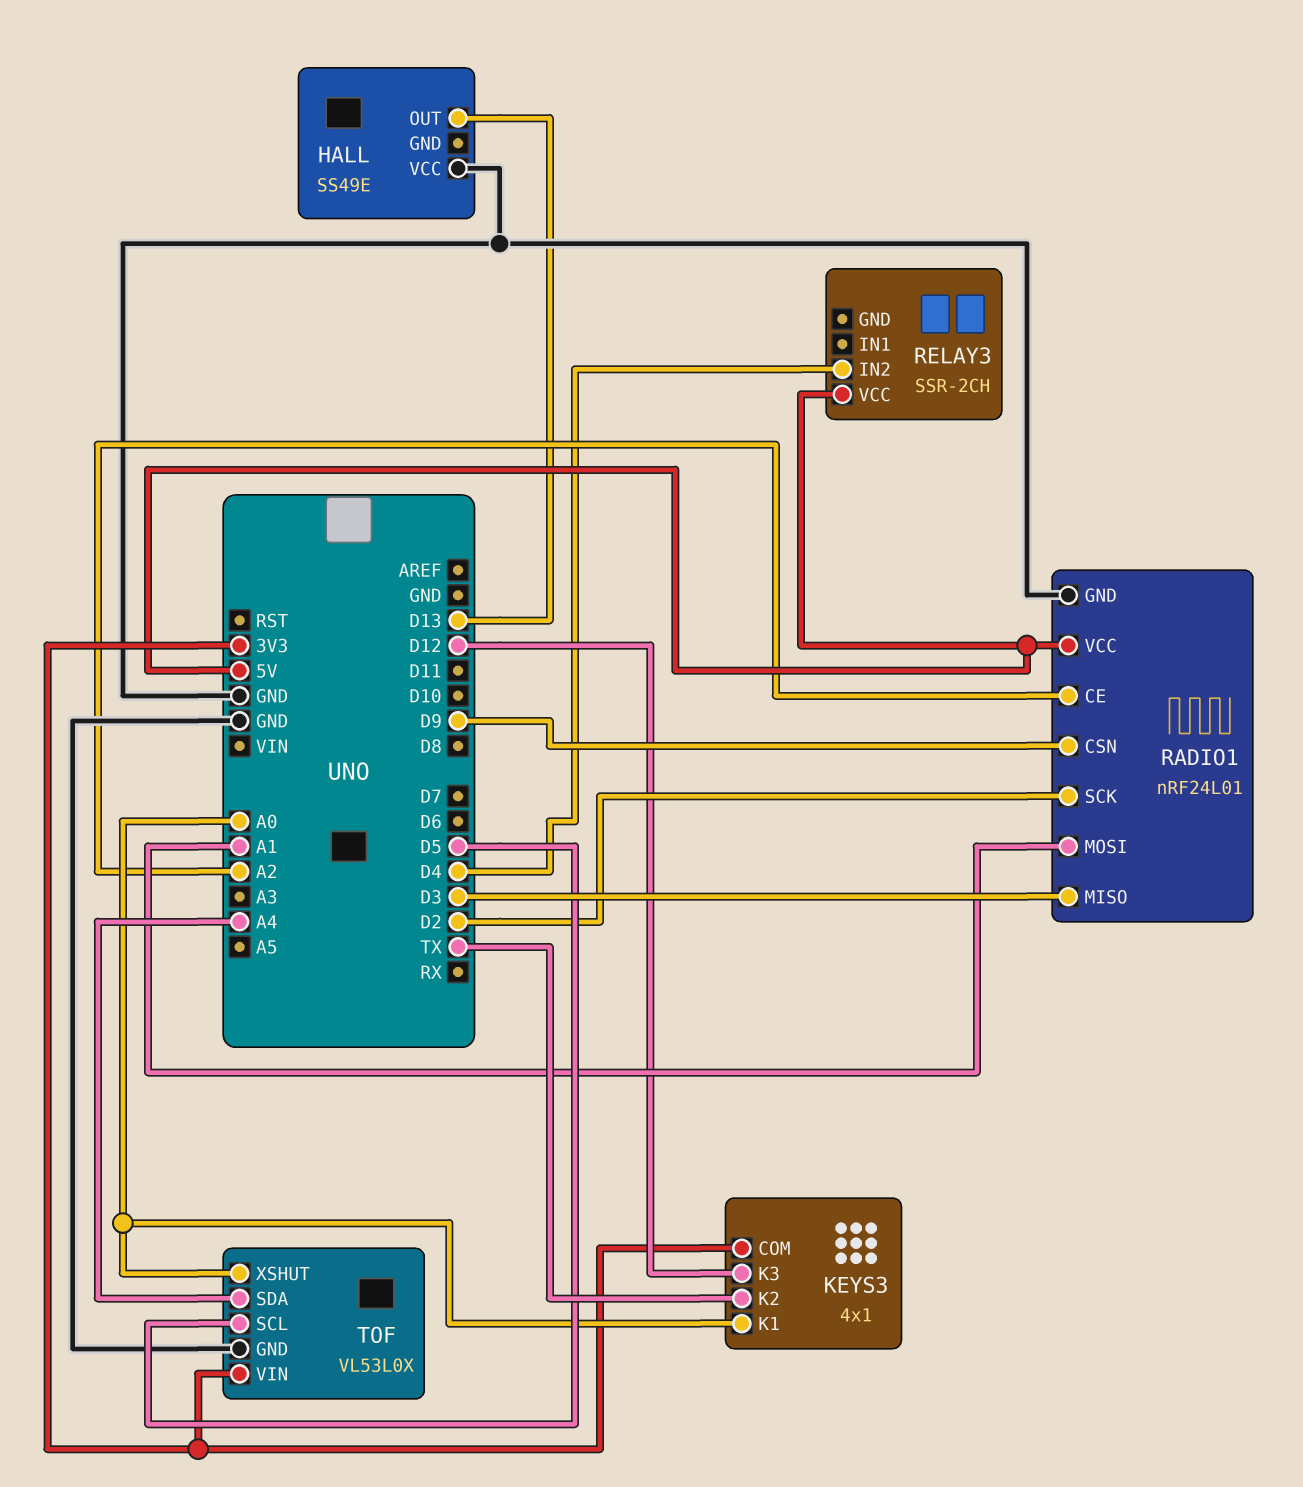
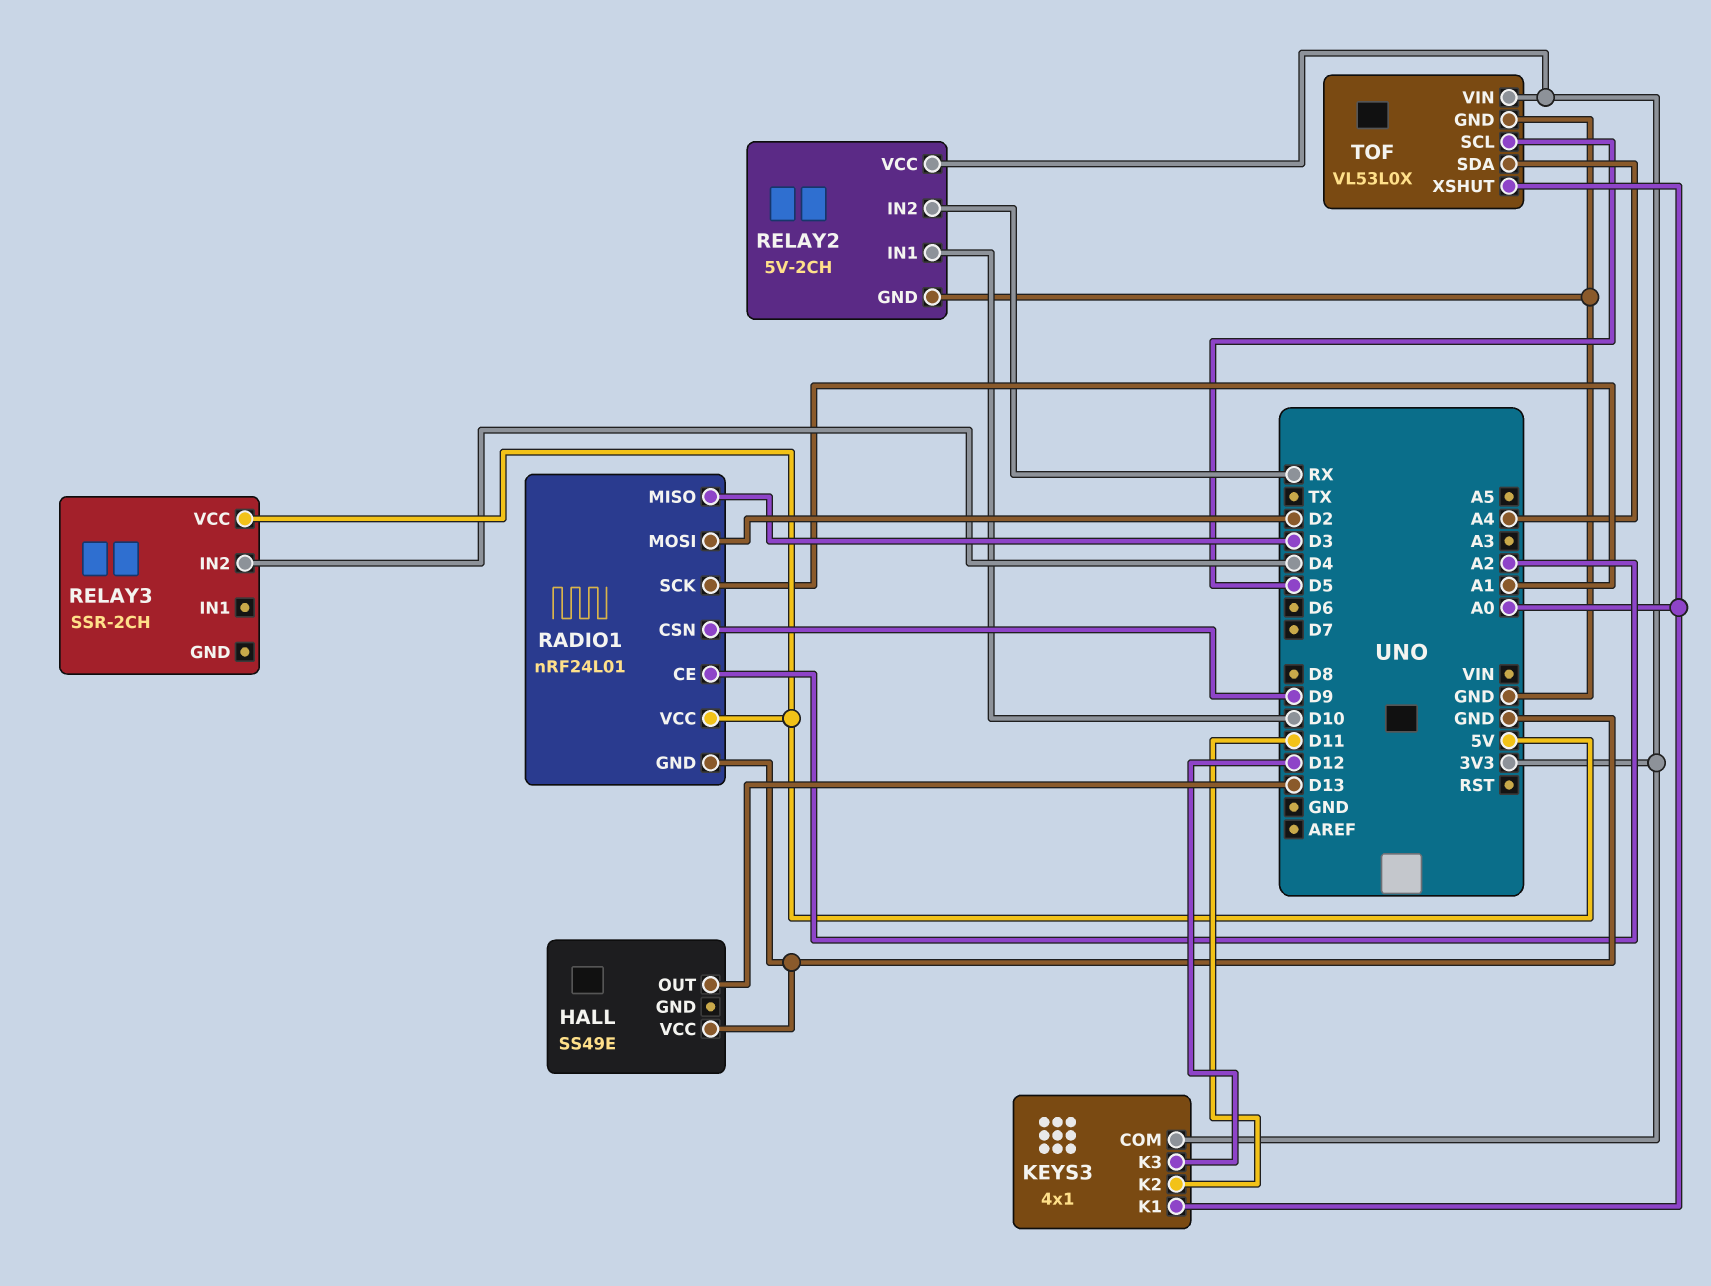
KEYS3 pin K2: TX -> D11
RADIO1 pin MOSI: A1 -> D2
RADIO1 pin SCK: D2 -> A1
RELAY2: none -> 5V-2CH
RELAY2 pin GND: none -> GND
RELAY2 pin IN1: none -> D10
RELAY2 pin IN2: none -> RX
RELAY2 pin VCC: none -> 3V3

